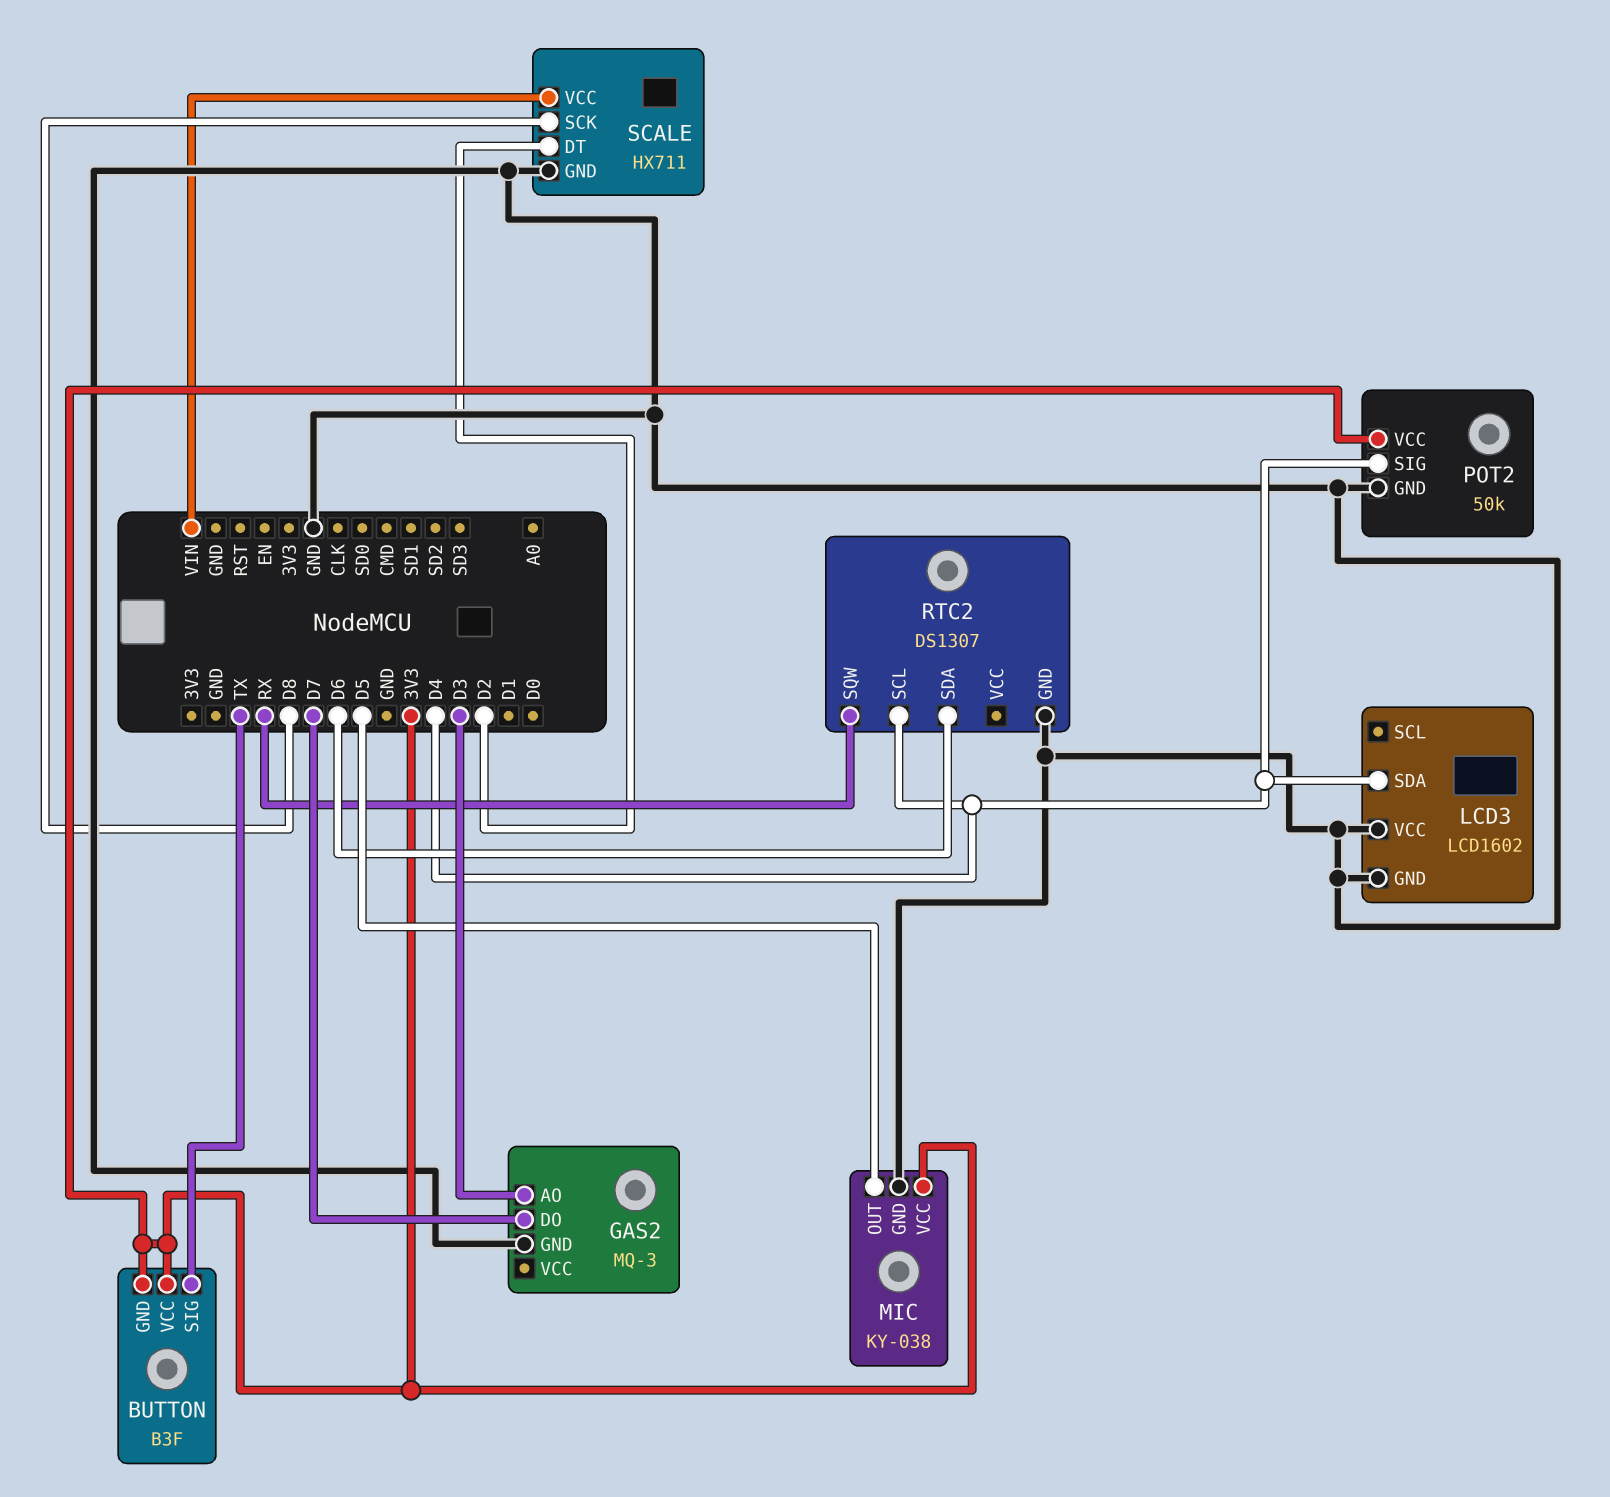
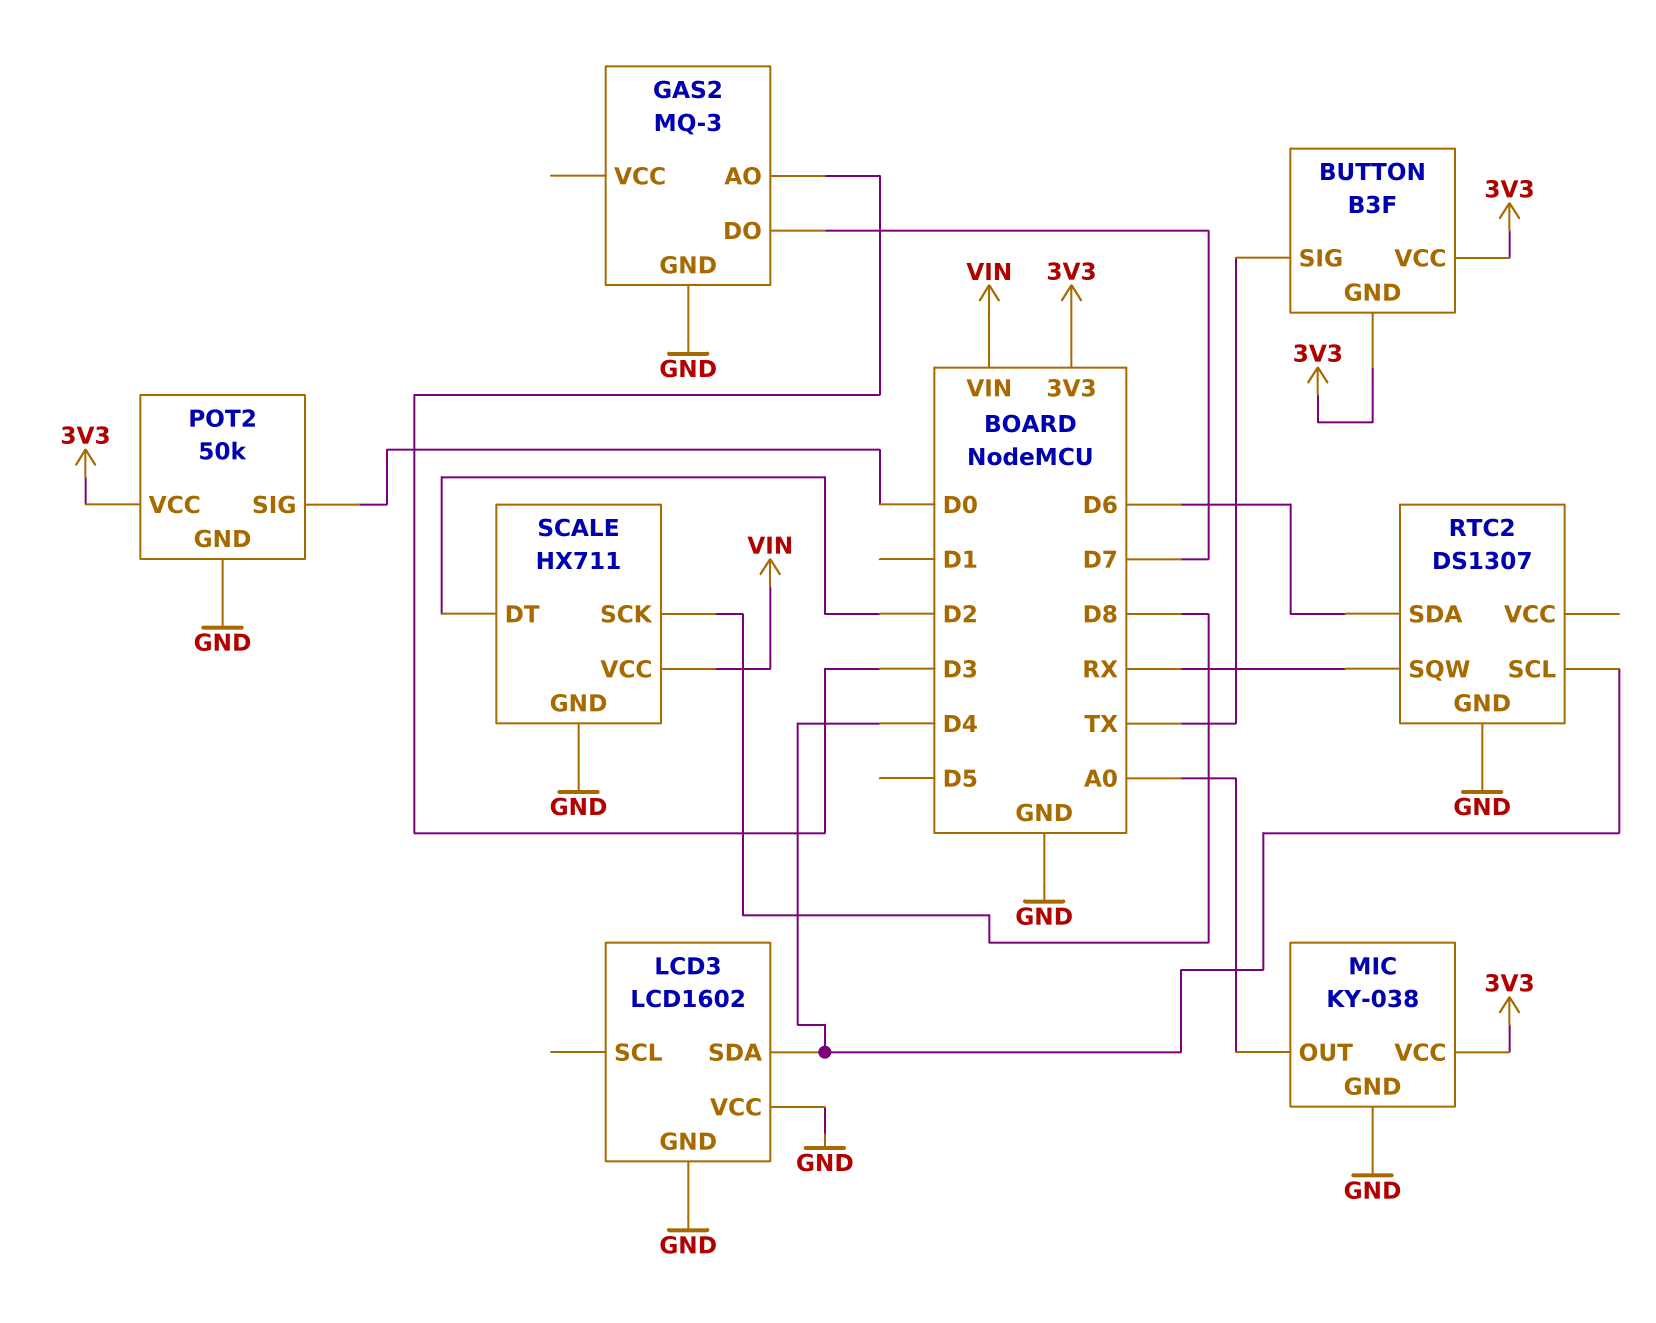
MIC pin OUT: D5 -> A0
POT2 pin SIG: D4 -> D0

